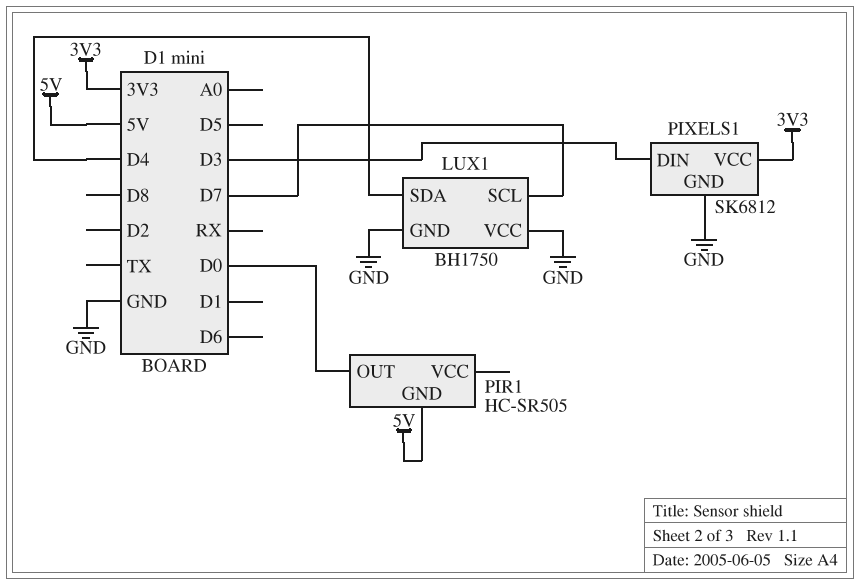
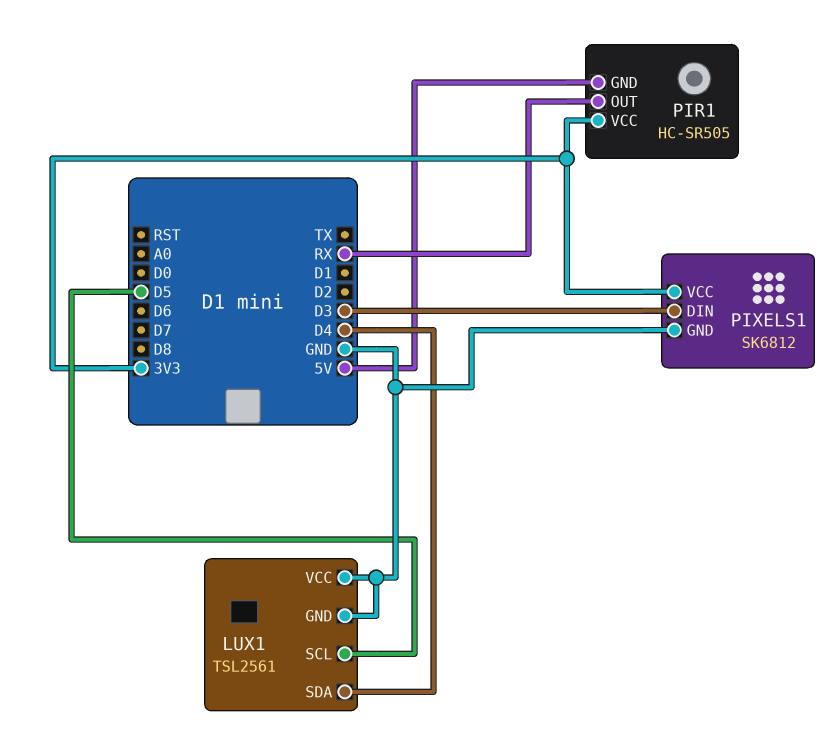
LUX1: BH1750 -> TSL2561
LUX1 pin SCL: D7 -> D5
PIR1 pin OUT: D0 -> RX
PIR1 pin VCC: none -> 3V3

